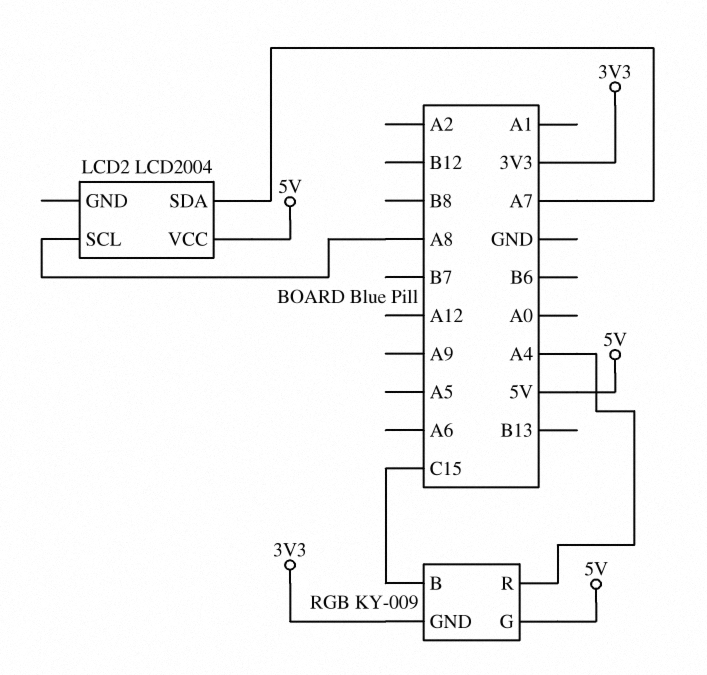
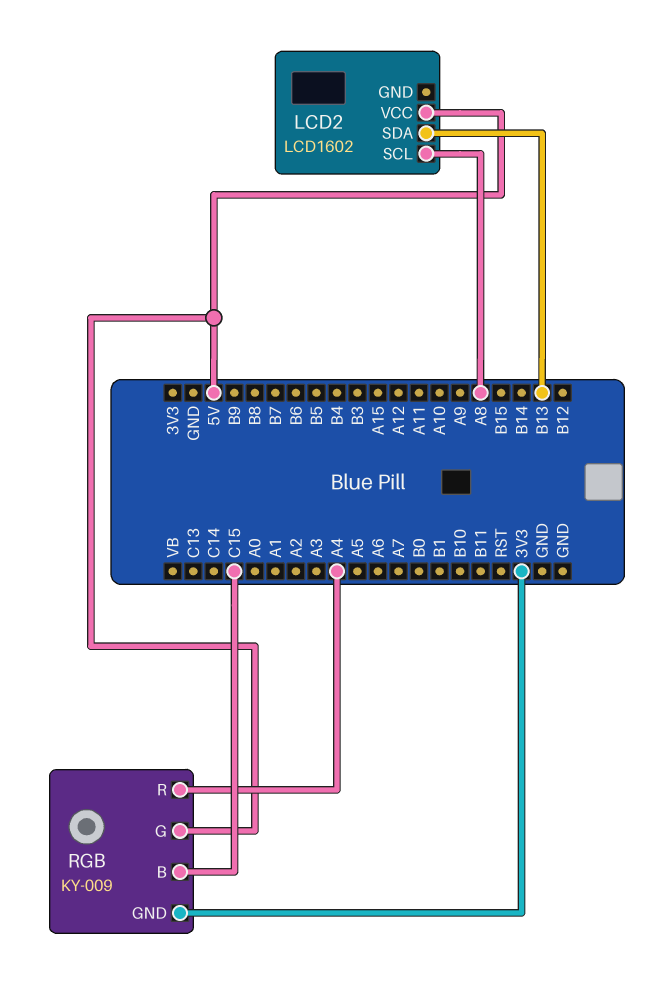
LCD2: LCD2004 -> LCD1602
LCD2 pin SDA: A7 -> B13

